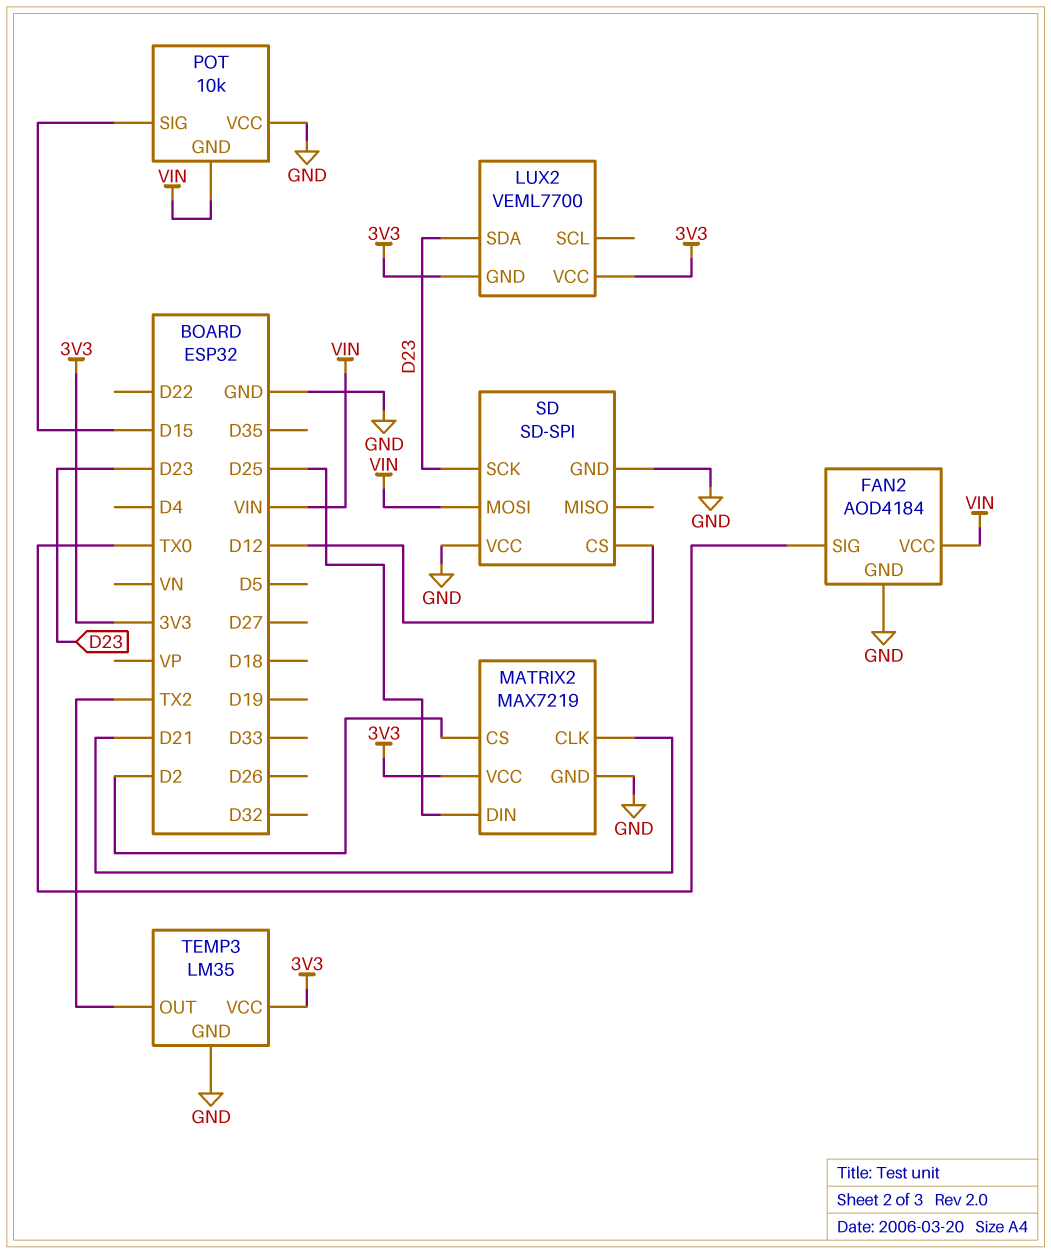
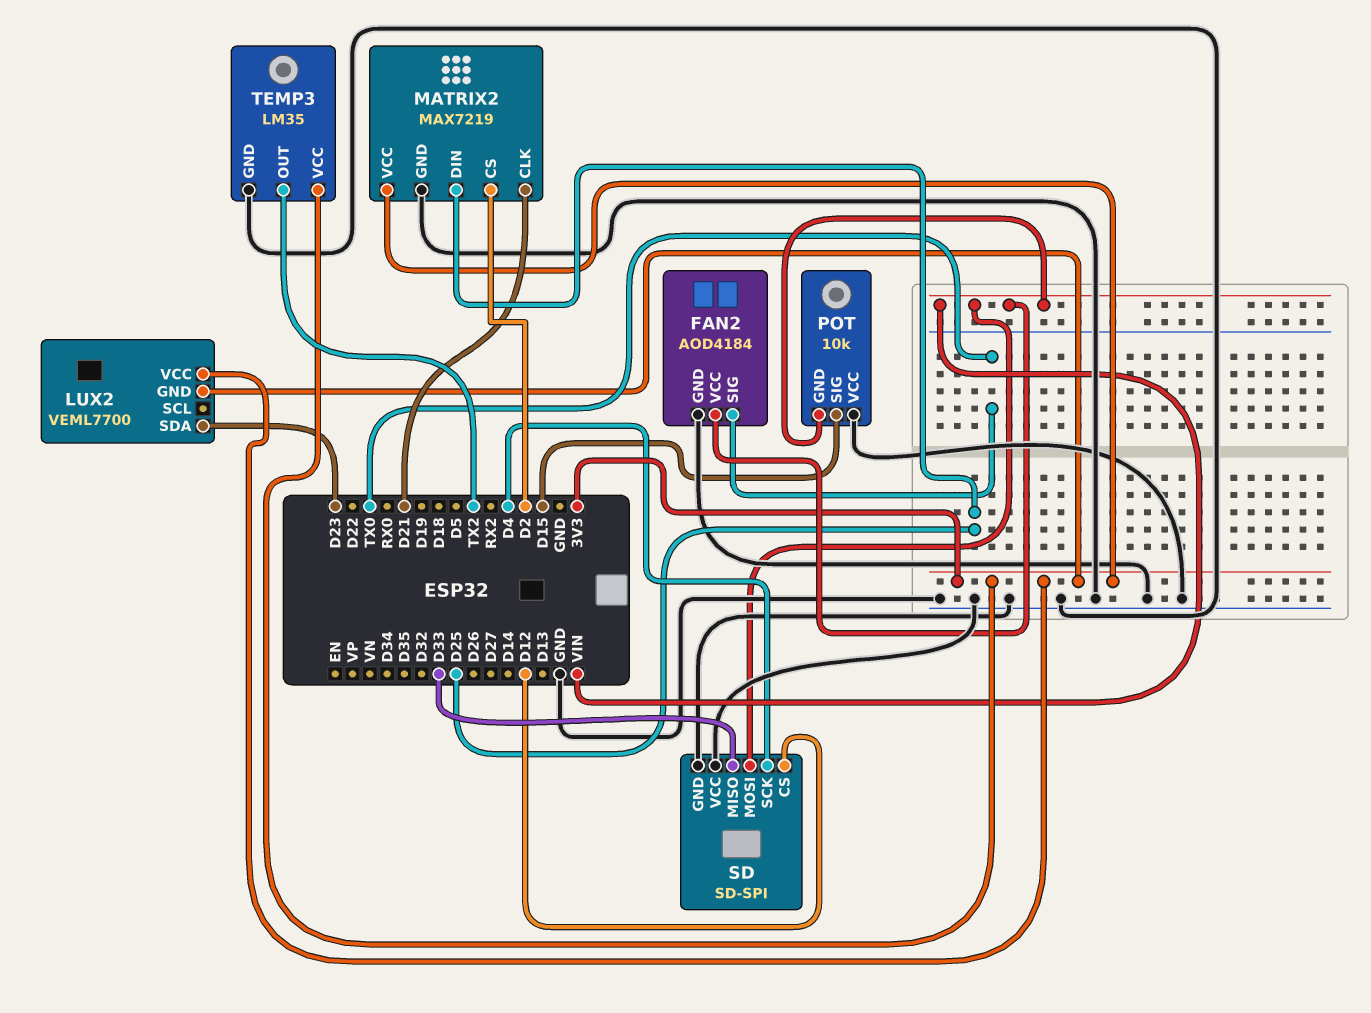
SD pin MISO: none -> D33
SD pin SCK: D23 -> D4

